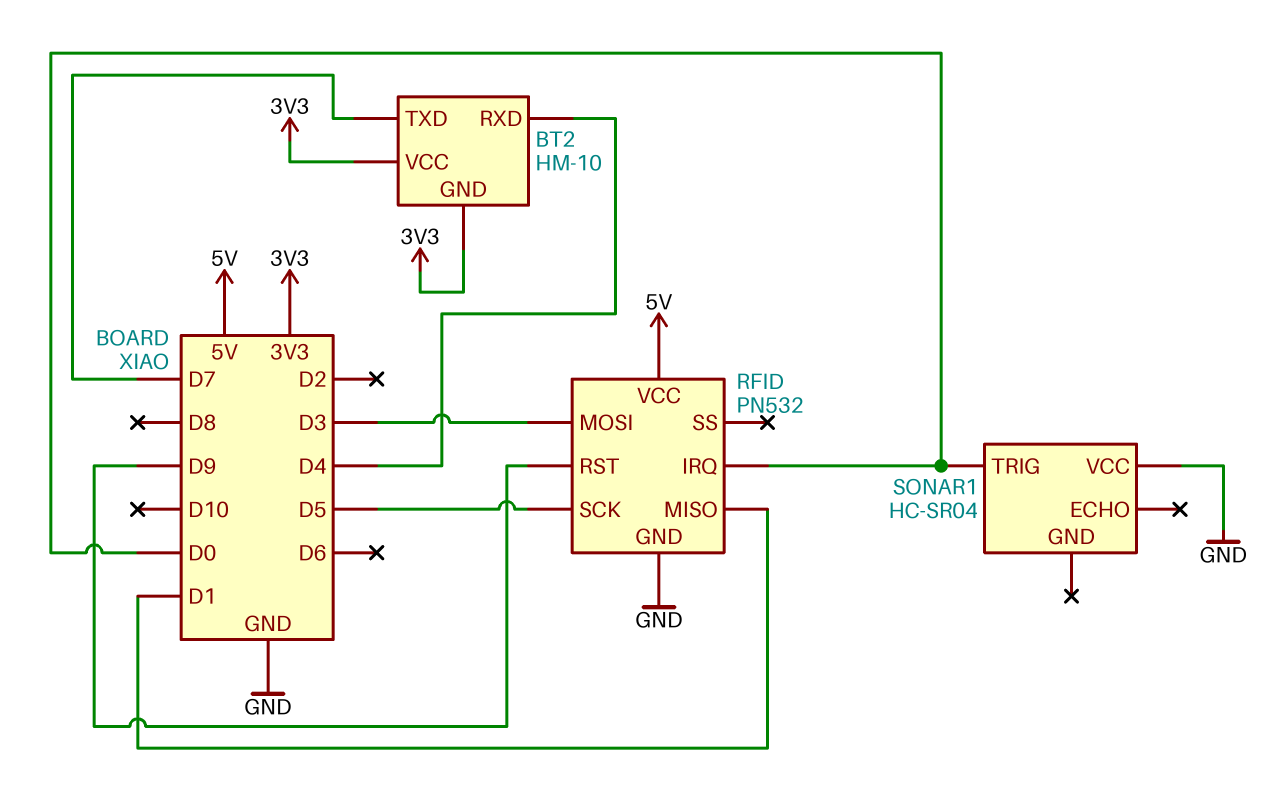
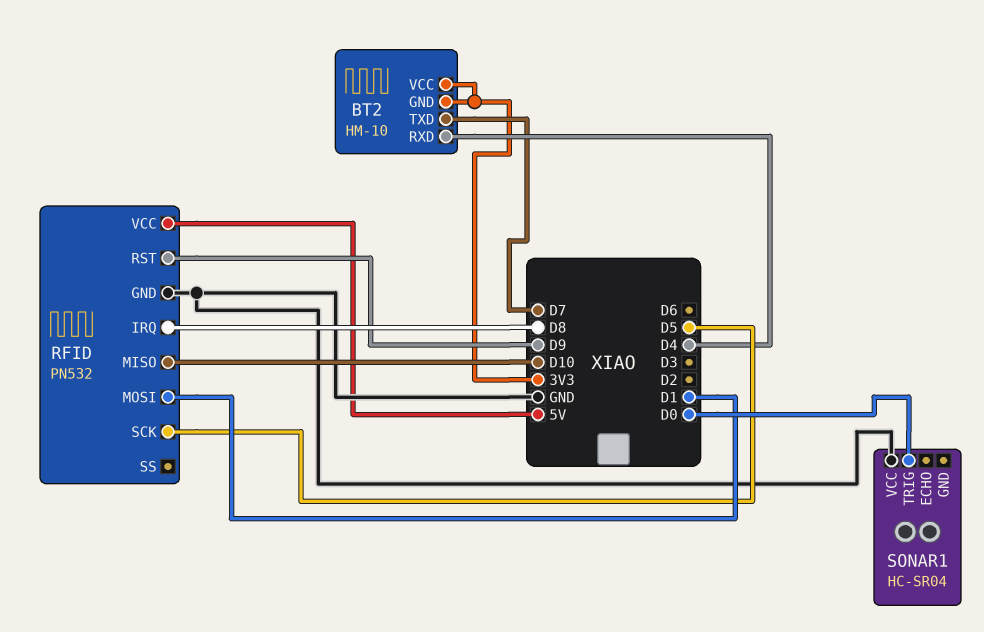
RFID pin IRQ: D0 -> D8
RFID pin MISO: D1 -> D10
RFID pin MOSI: D3 -> D1

